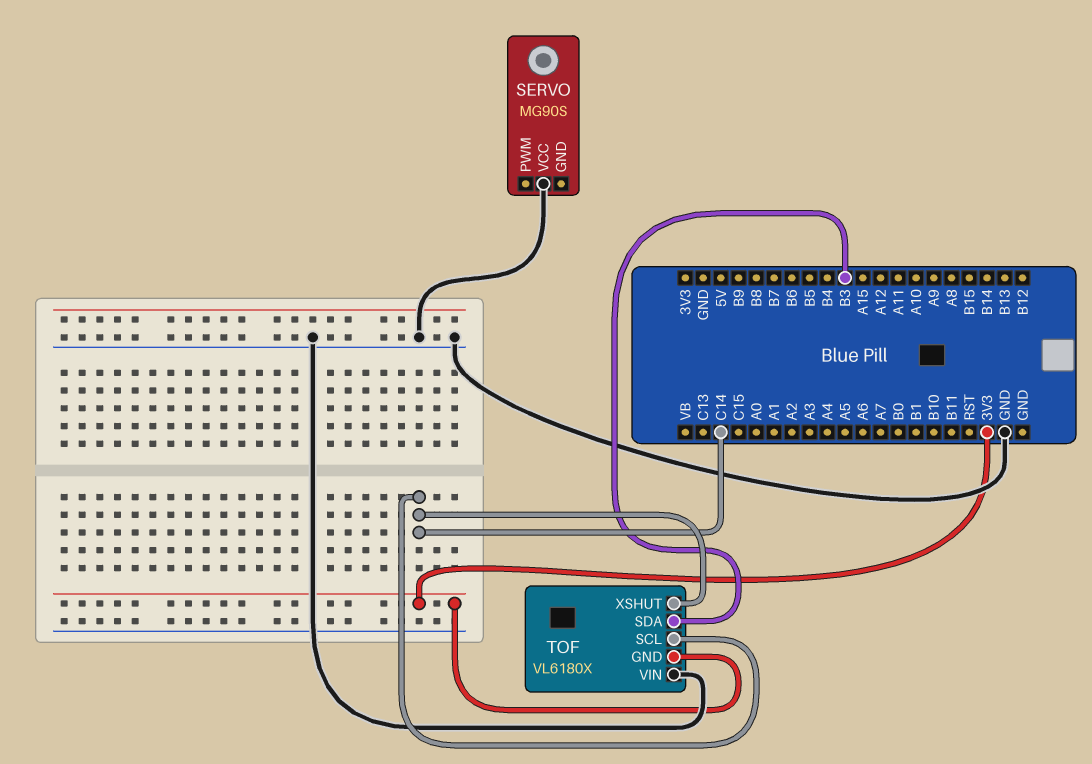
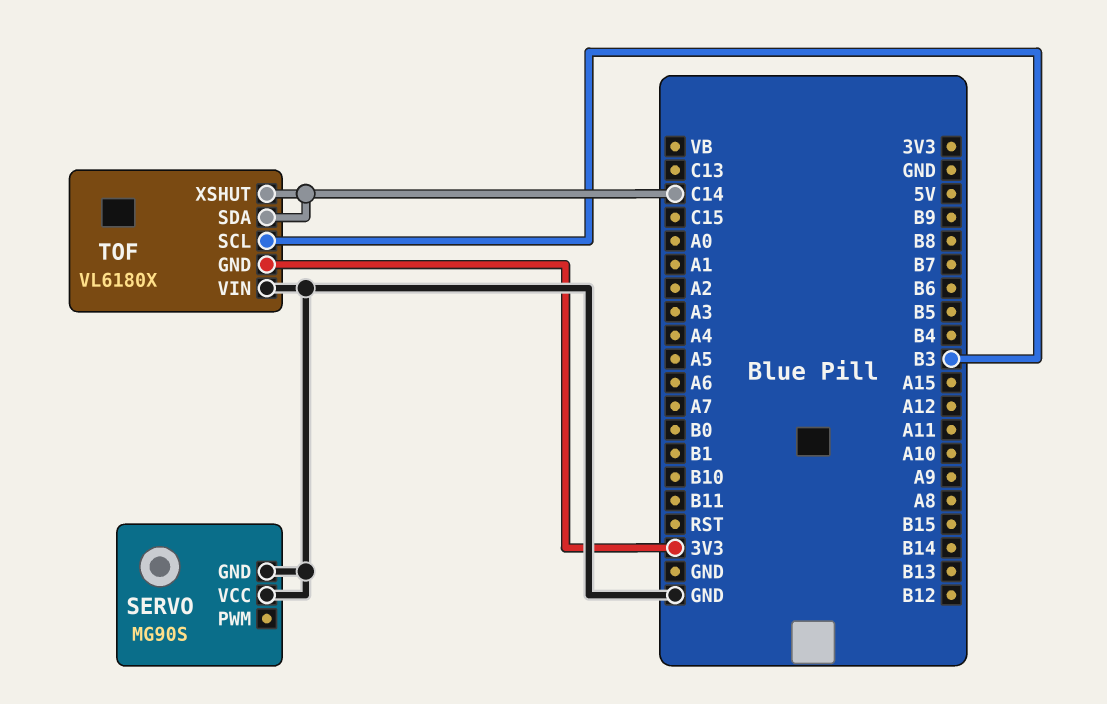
SERVO pin GND: none -> GND
TOF pin SCL: C14 -> B3
TOF pin SDA: B3 -> C14

